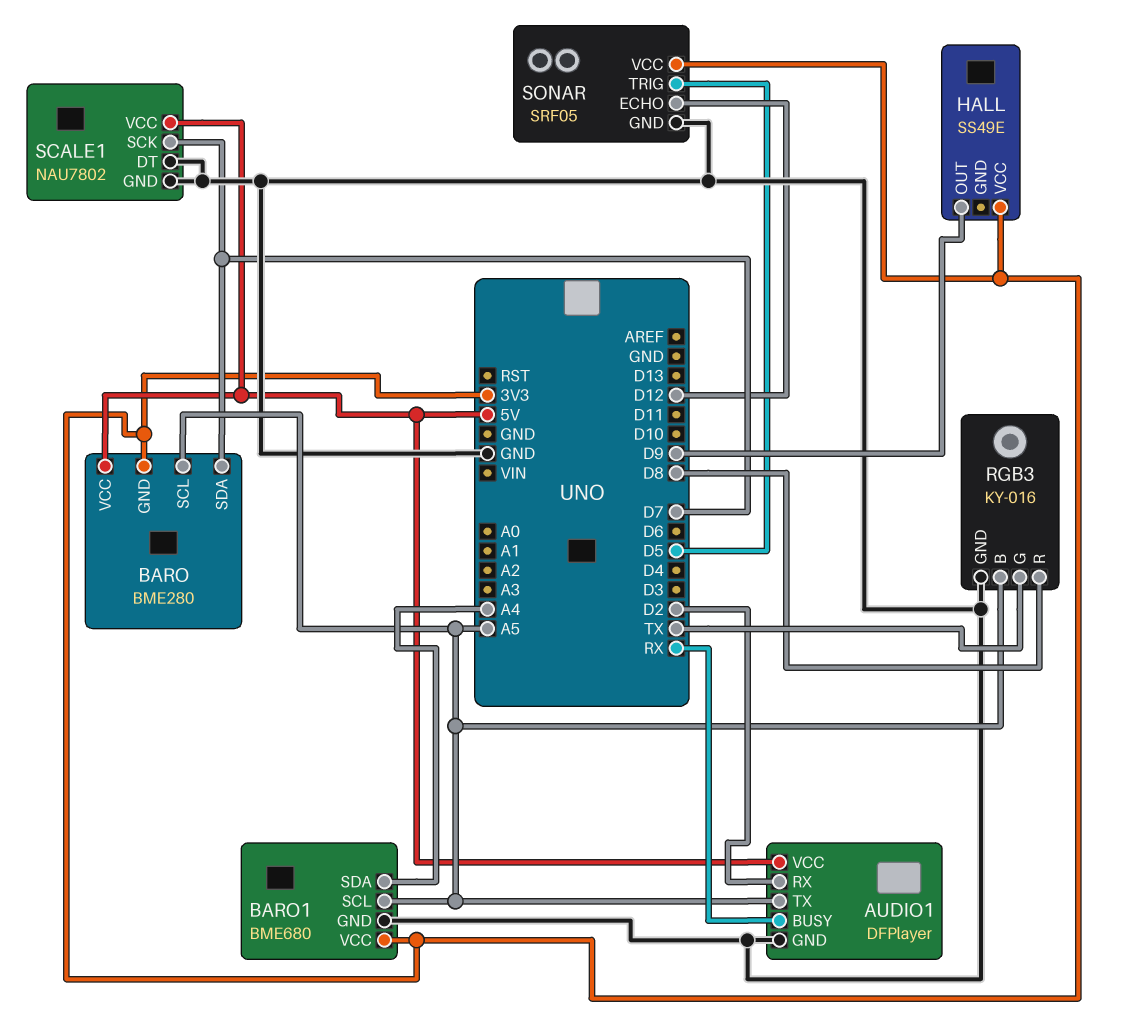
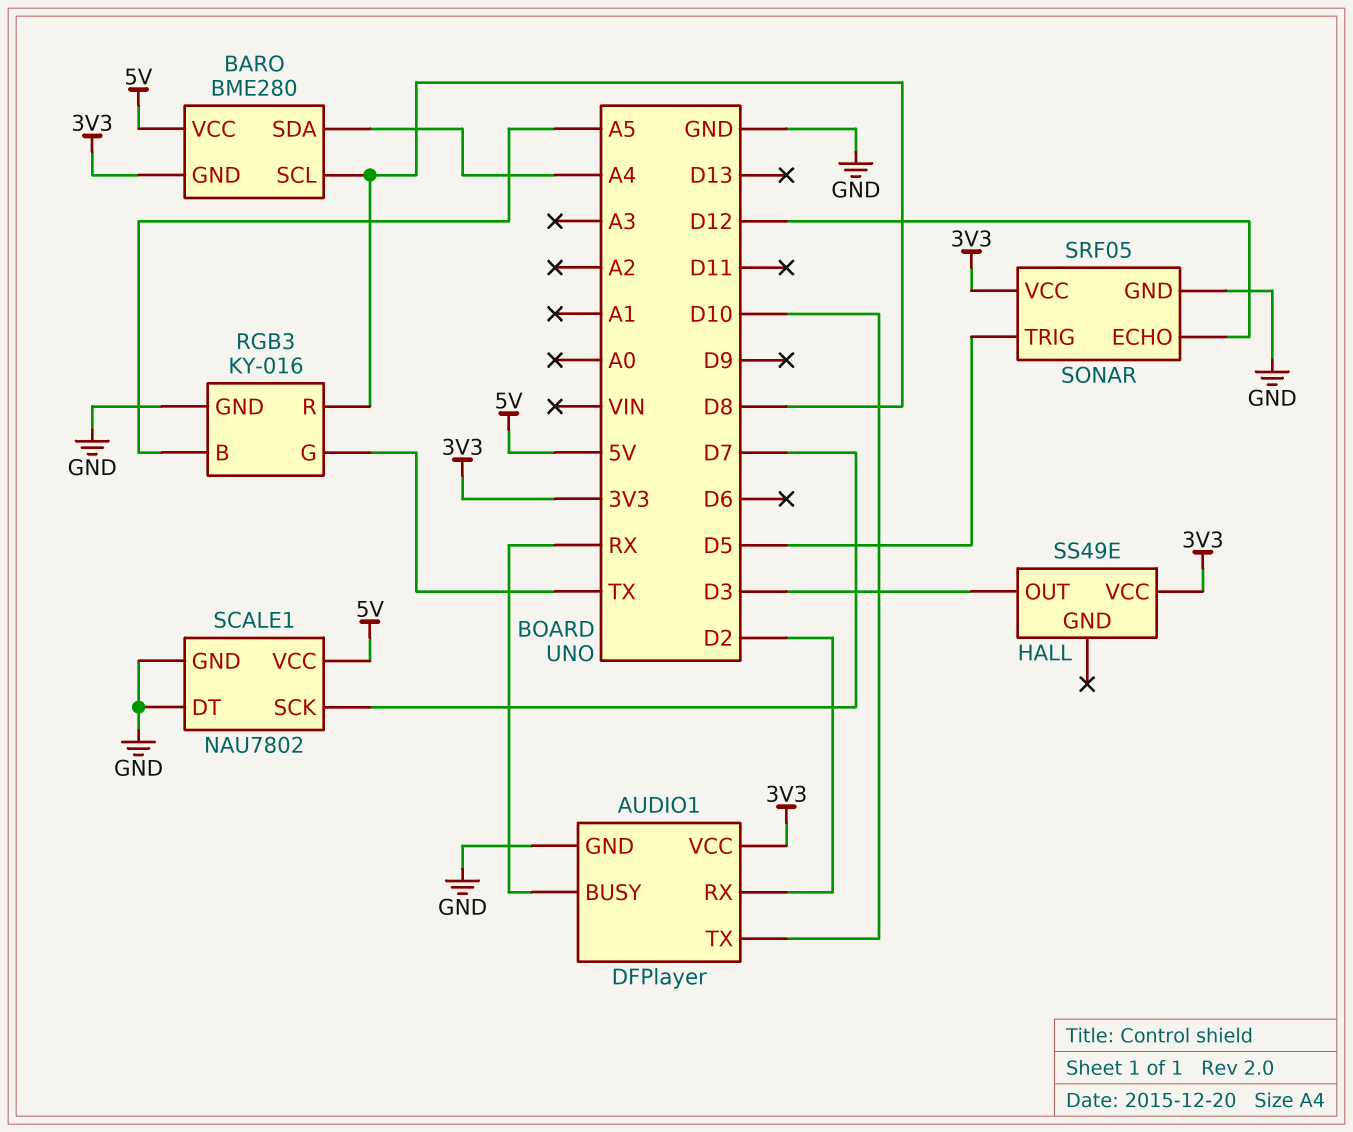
AUDIO1 pin TX: A5 -> D10
AUDIO1 pin VCC: 5V -> 3V3
BARO pin SCL: A5 -> D8
BARO pin SDA: D7 -> A4
BARO1: BME680 -> none
BARO1 pin GND: GND -> none
BARO1 pin SCL: A5 -> none
BARO1 pin SDA: A4 -> none
BARO1 pin VCC: 3V3 -> none
HALL pin OUT: D9 -> D3

